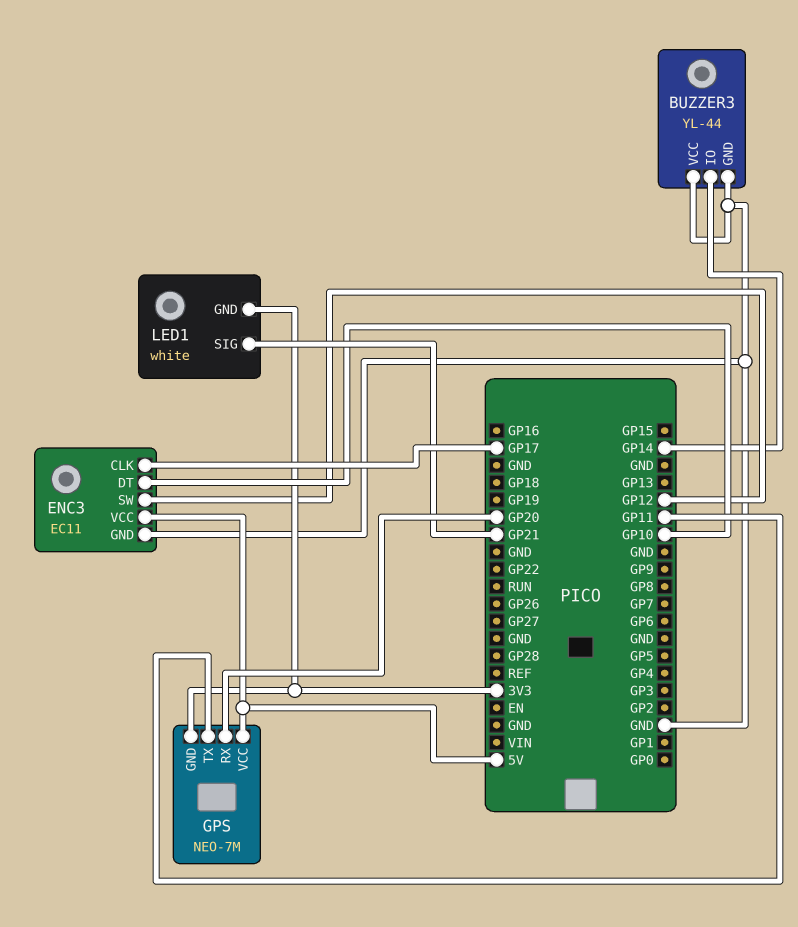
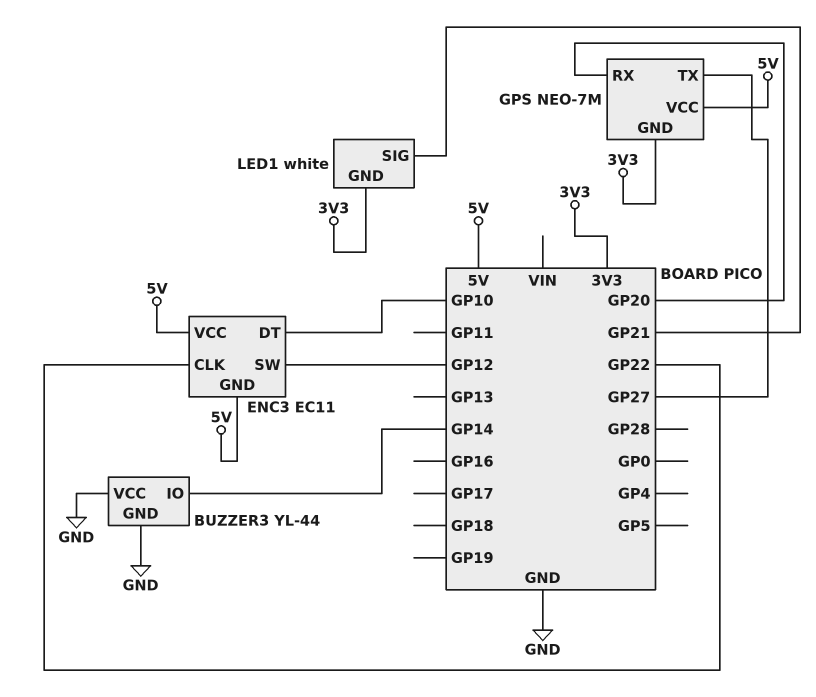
ENC3 pin CLK: GP17 -> GP22
ENC3 pin GND: GND -> 5V
GPS pin TX: GP11 -> GP27

